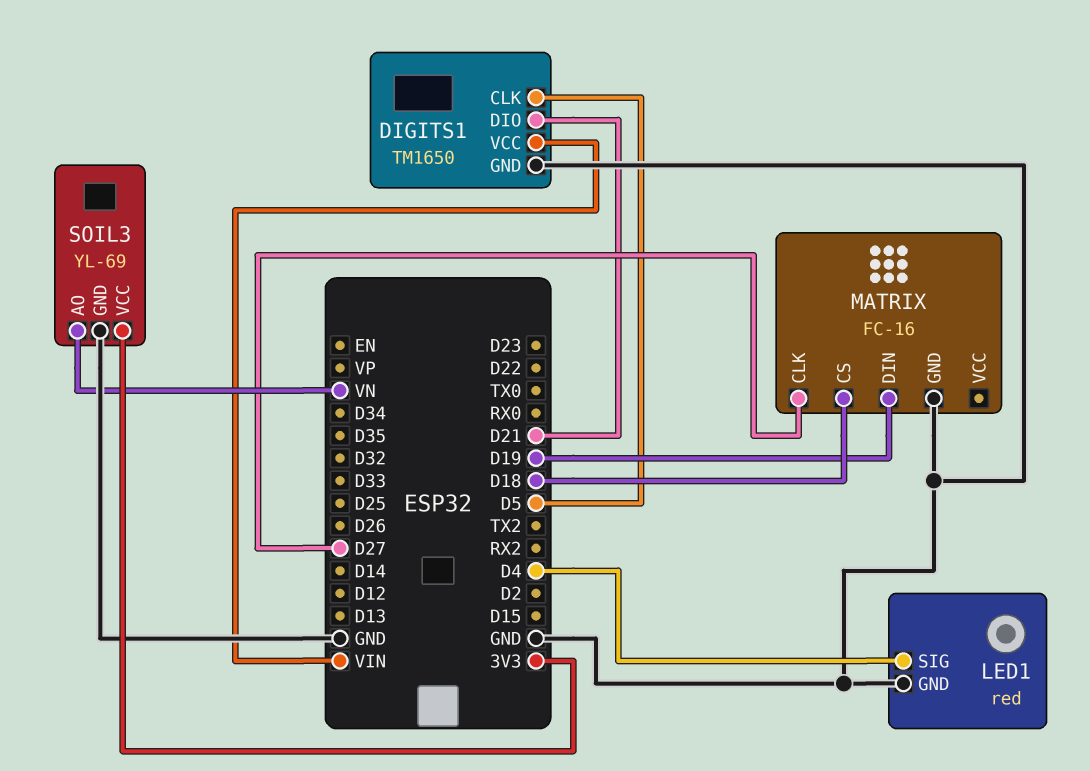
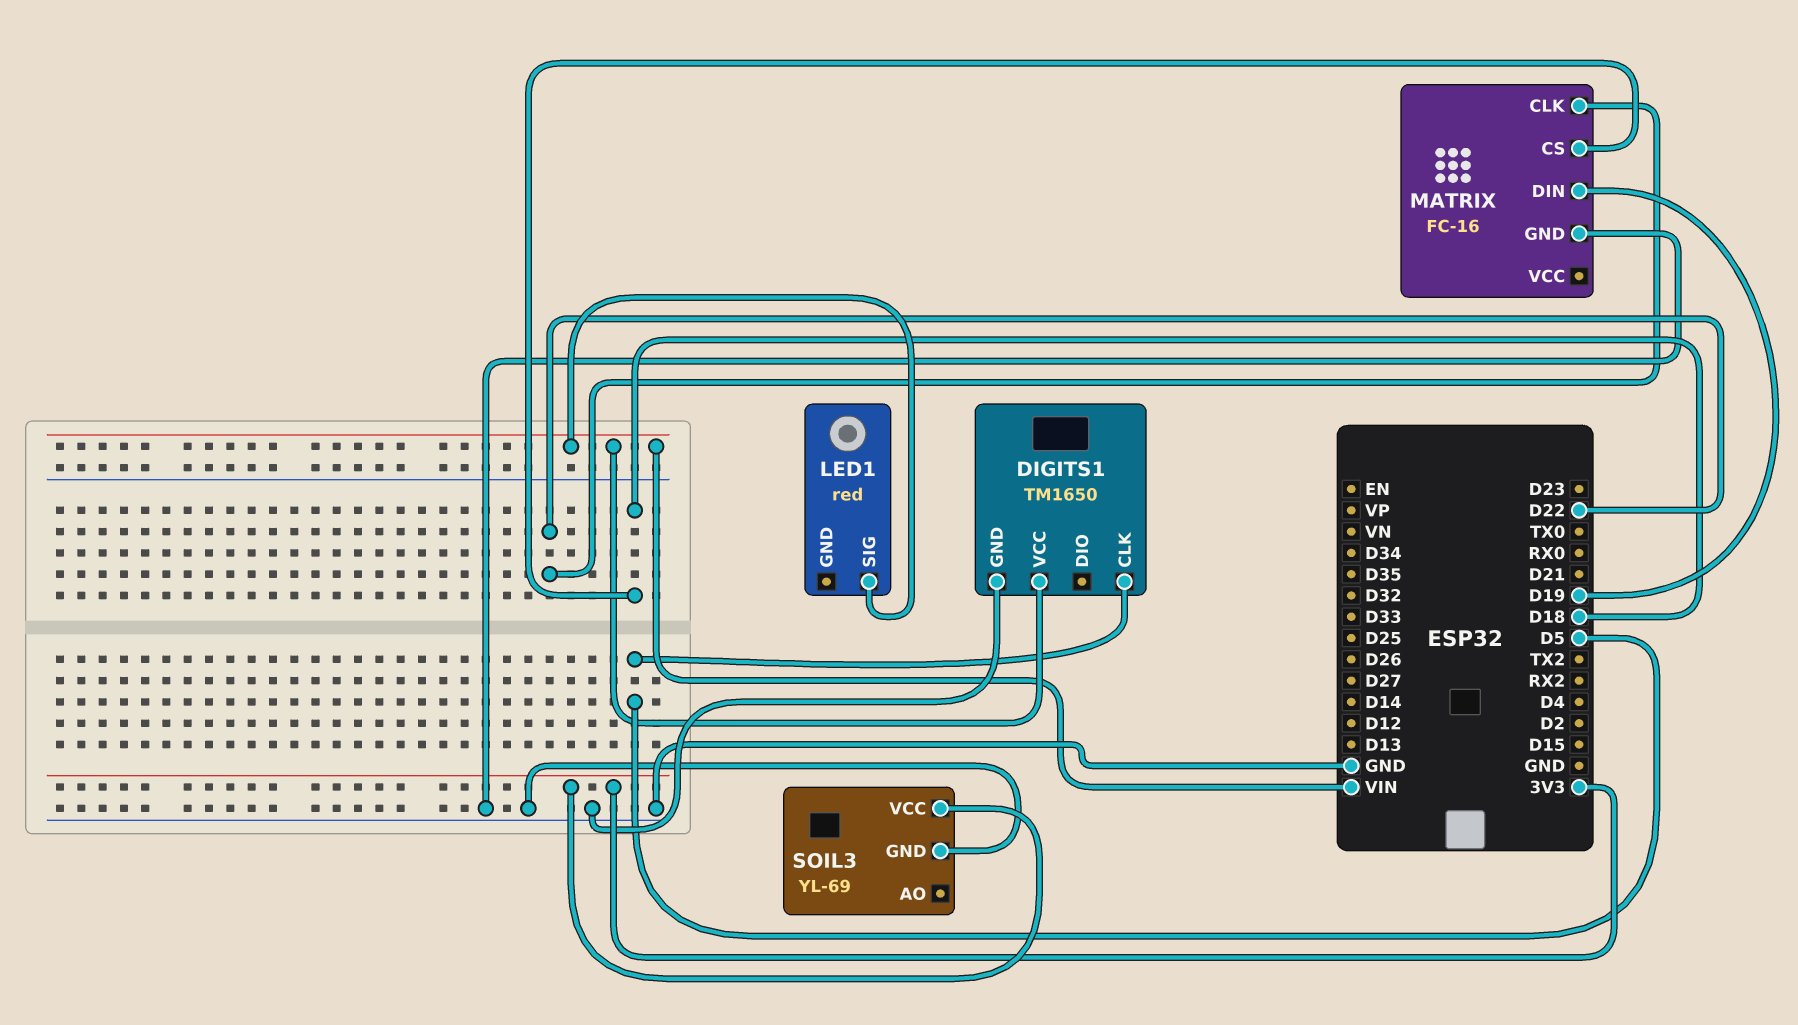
DIGITS1 pin DIO: D21 -> none
LED1 pin GND: GND -> none
LED1 pin SIG: D4 -> VIN
MATRIX pin CLK: D27 -> D22
SOIL3 pin AO: VN -> none

